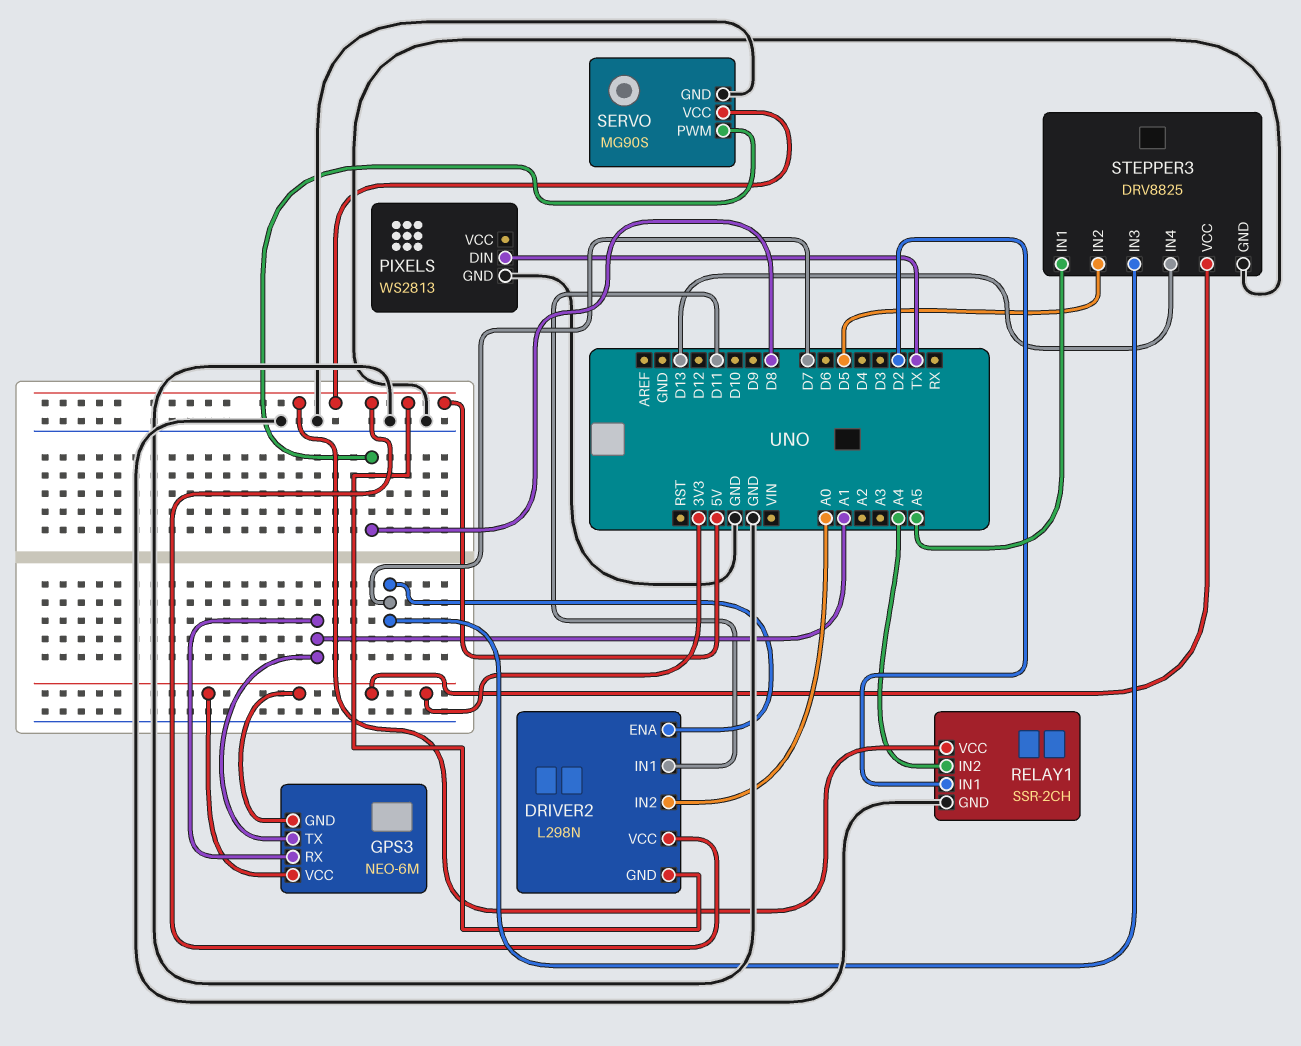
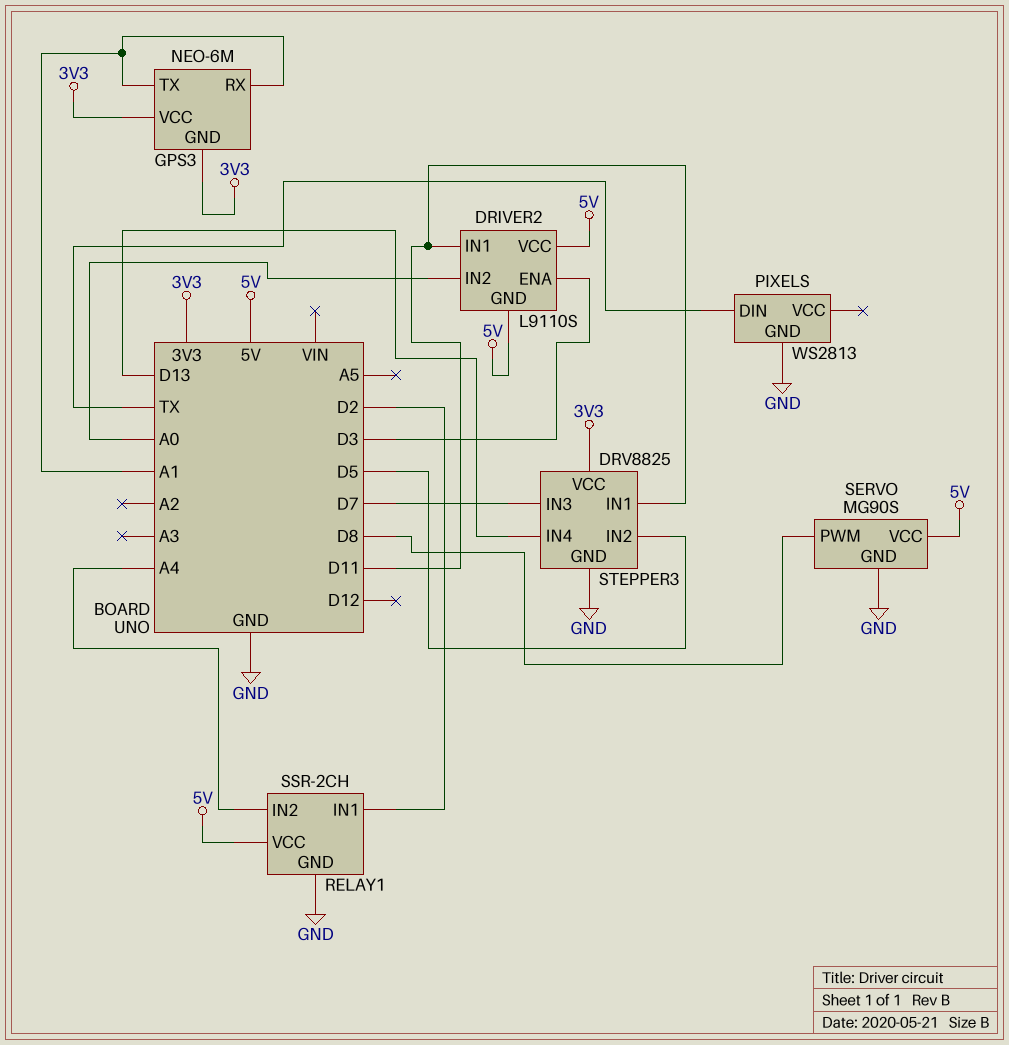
DRIVER2: L298N -> L9110S
DRIVER2 pin ENA: D7 -> D3
STEPPER3 pin IN1: A5 -> D11

